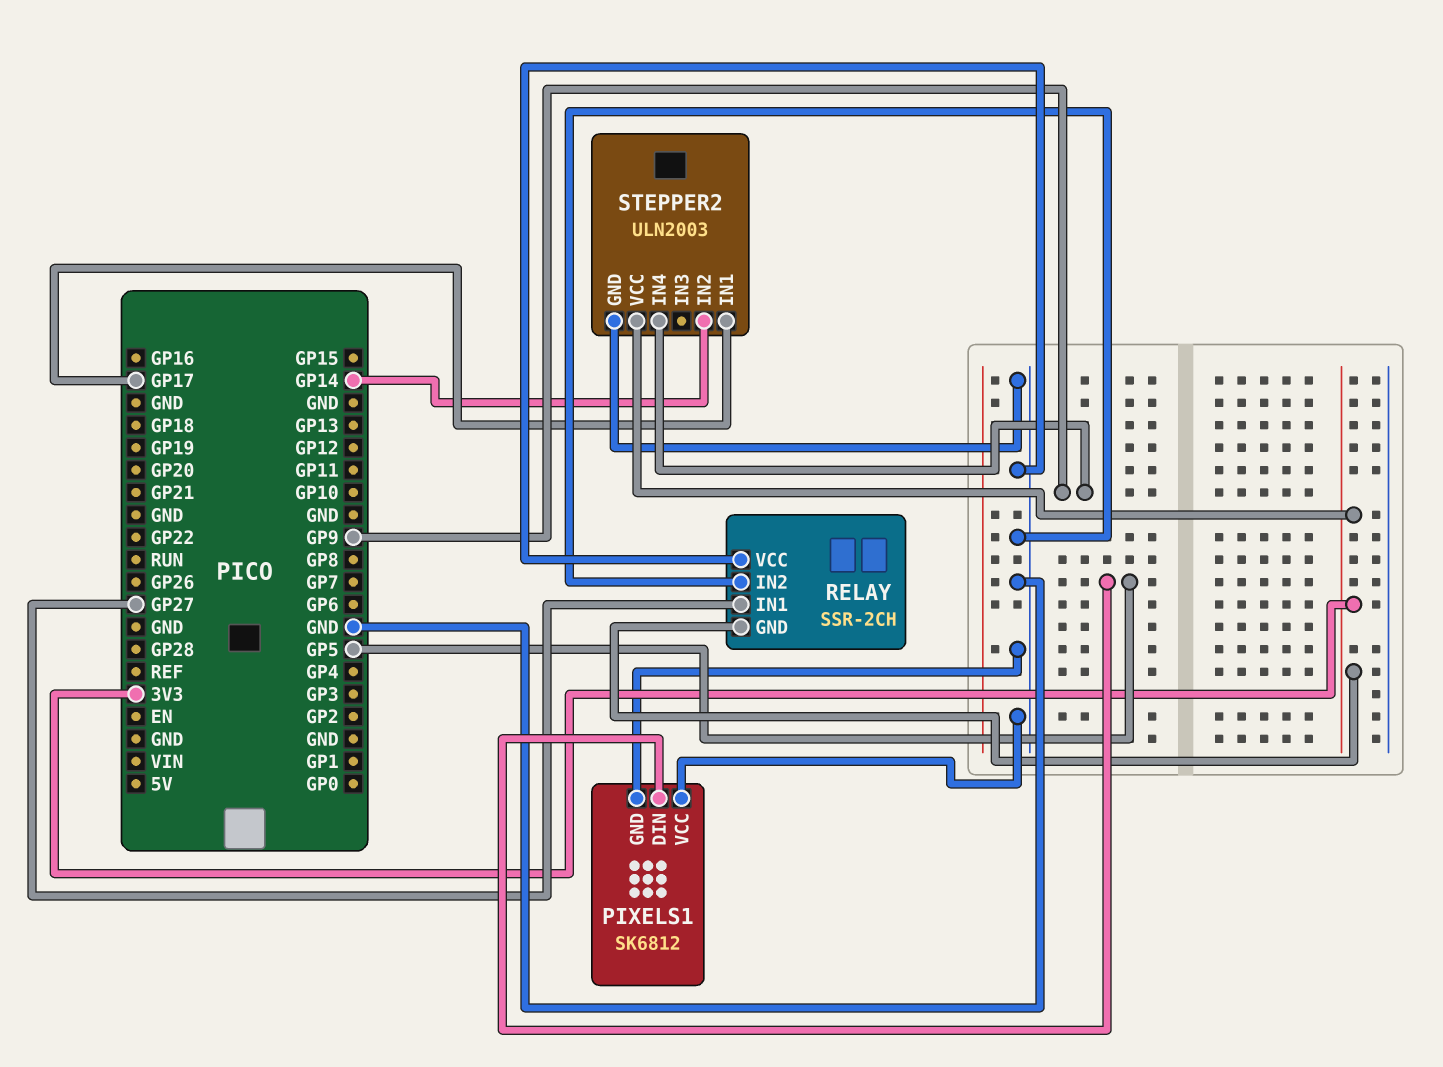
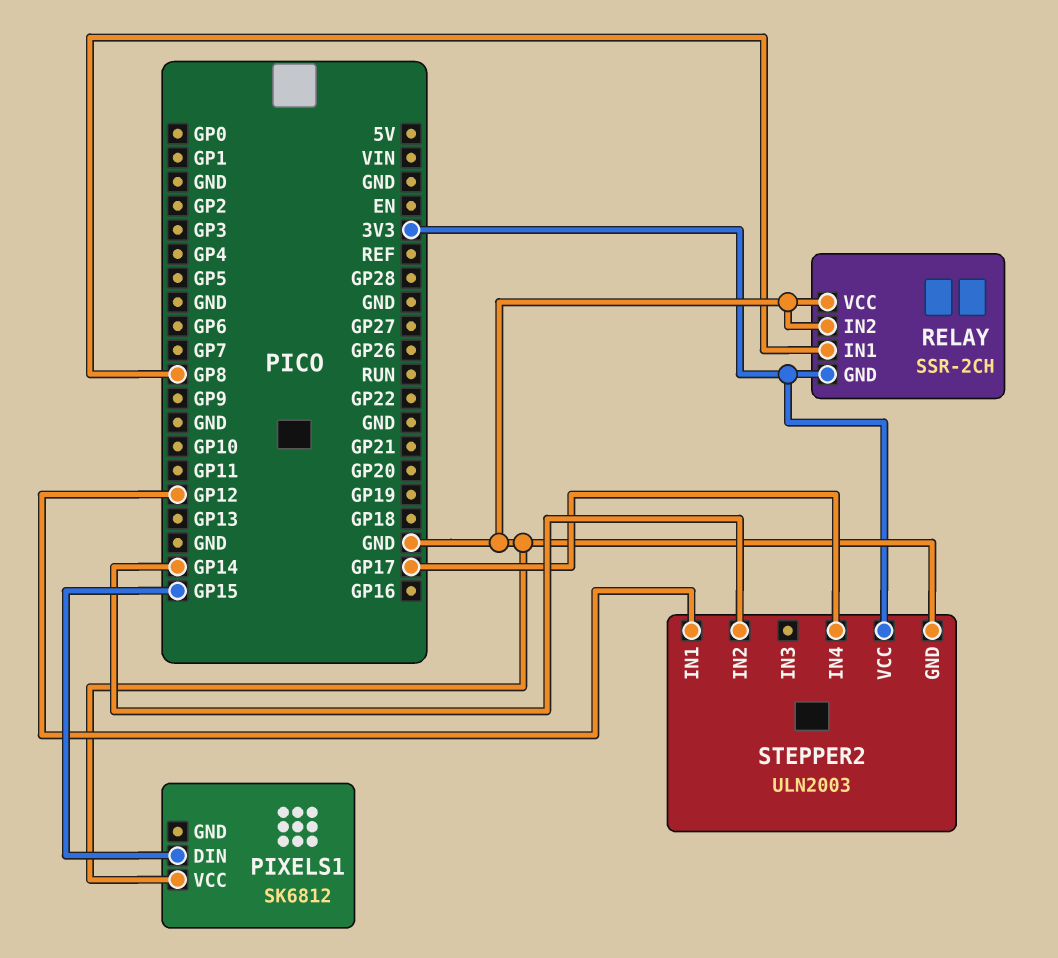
PIXELS1 pin DIN: GP5 -> GP15
PIXELS1 pin GND: GND -> none
RELAY pin IN1: GP27 -> GP8
STEPPER2 pin IN1: GP17 -> GP12
STEPPER2 pin IN4: GP9 -> GP17

